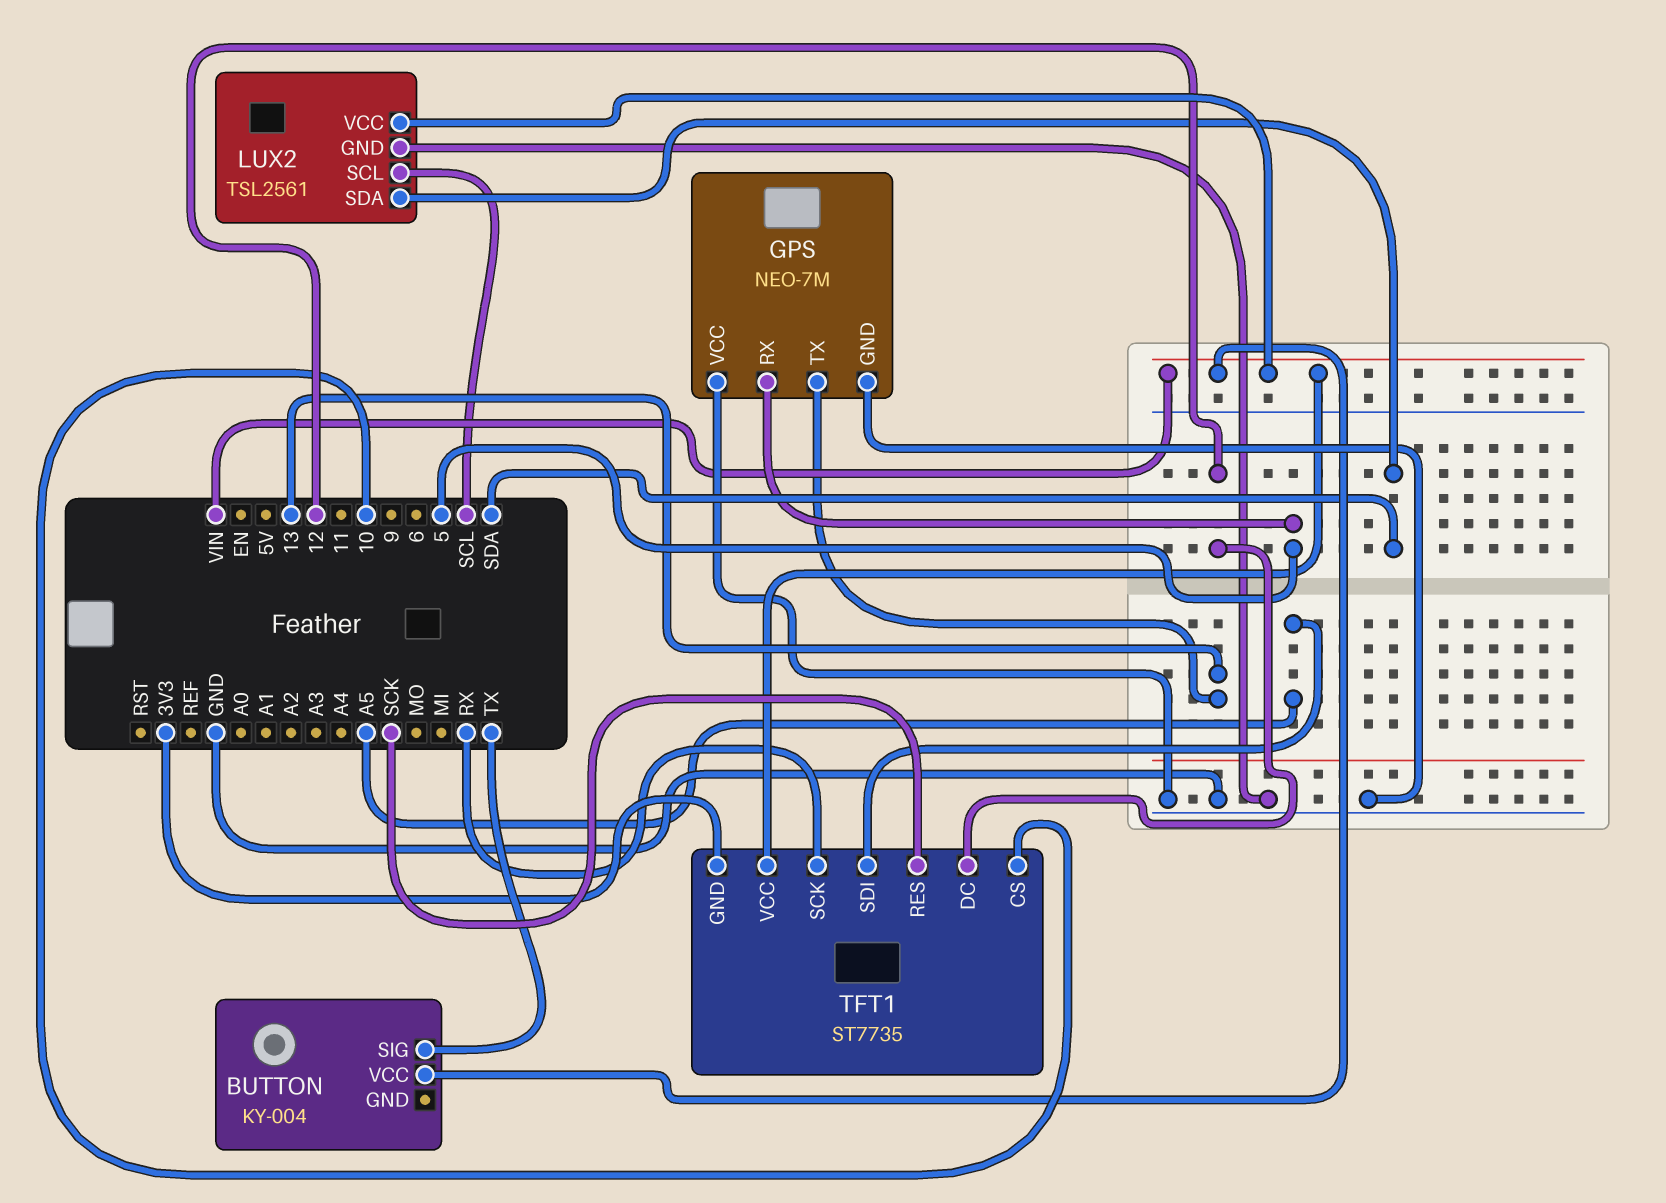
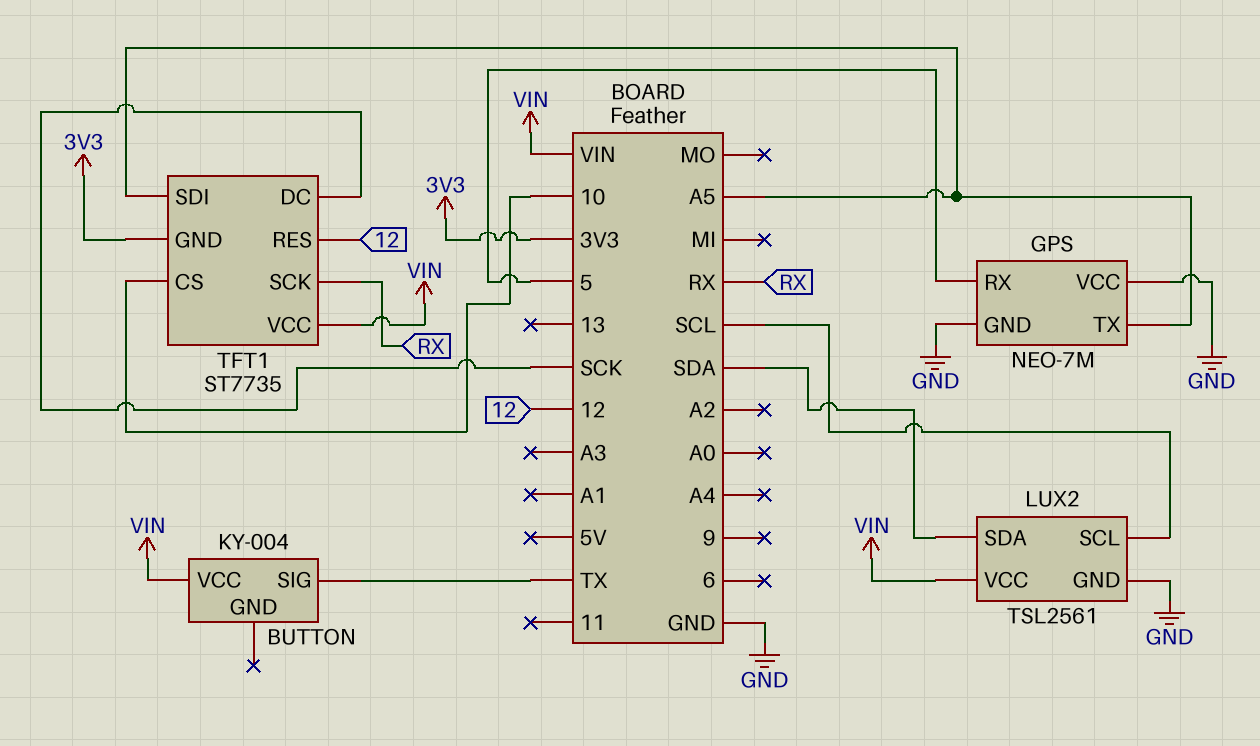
GPS pin TX: 13 -> A5
TFT1 pin DC: 12 -> SCK
TFT1 pin RES: SCK -> 12

